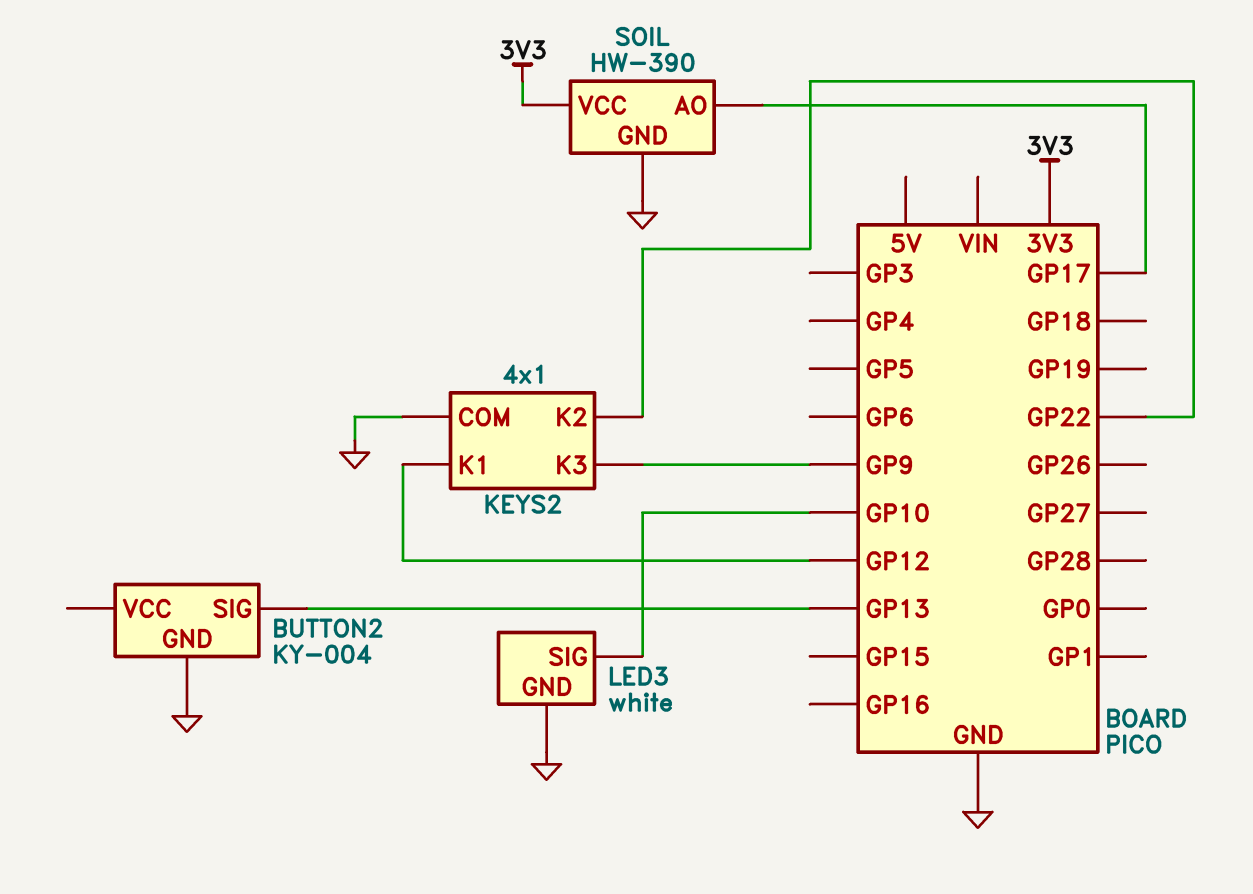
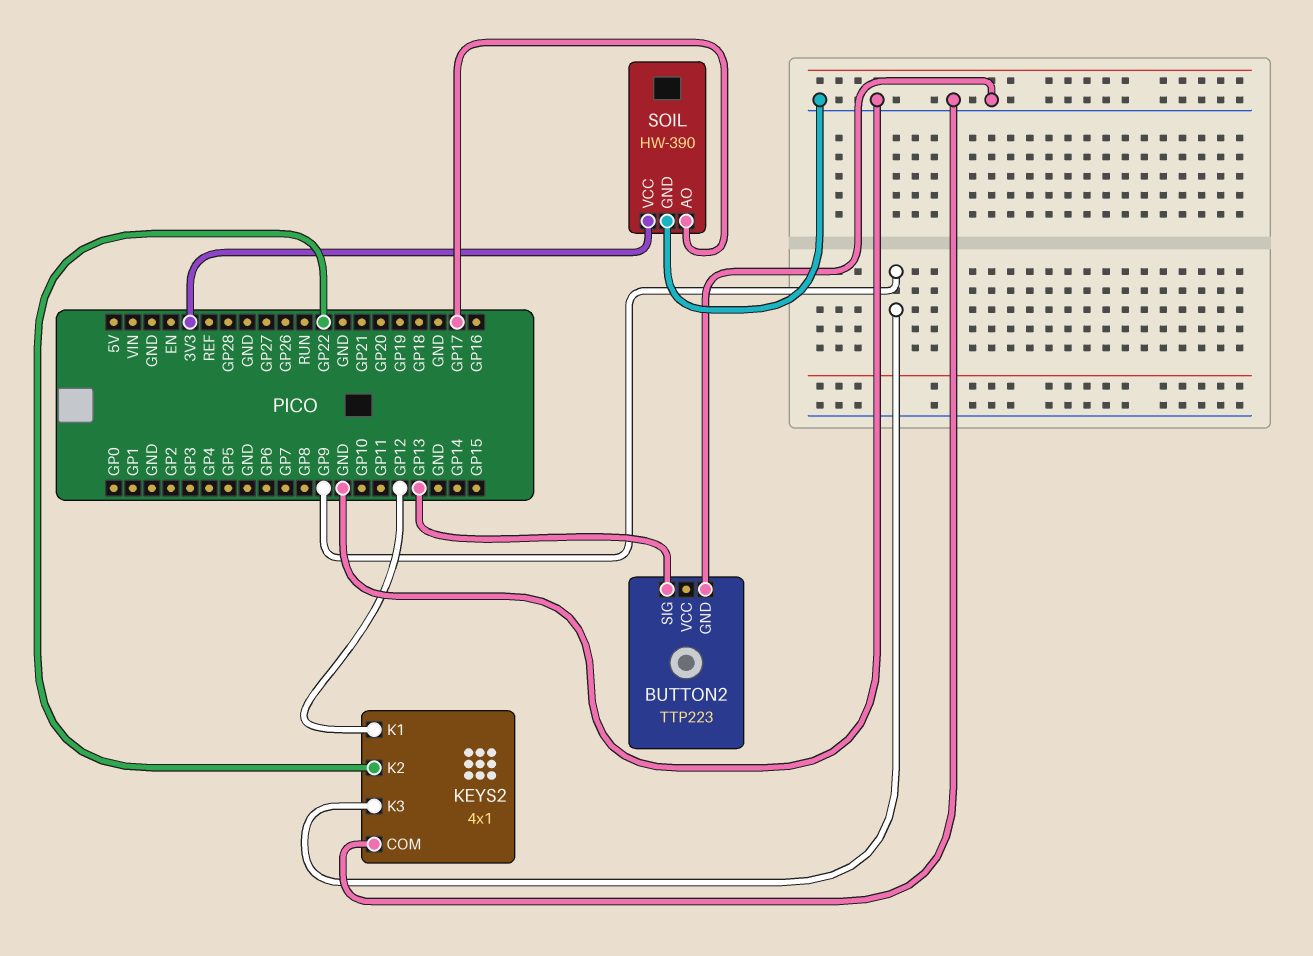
BUTTON2: KY-004 -> TTP223
LED3: white -> none
LED3 pin GND: GND -> none
LED3 pin SIG: GP10 -> none

